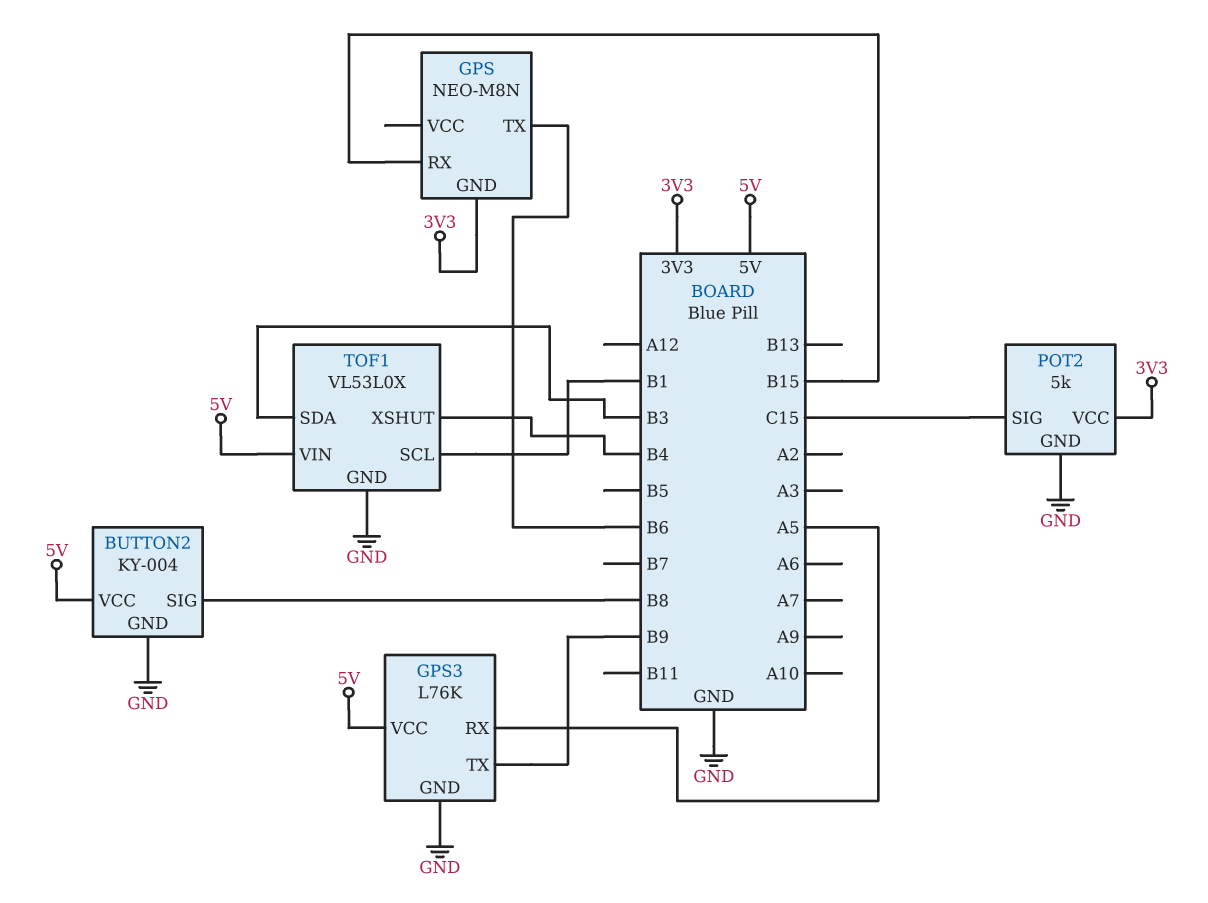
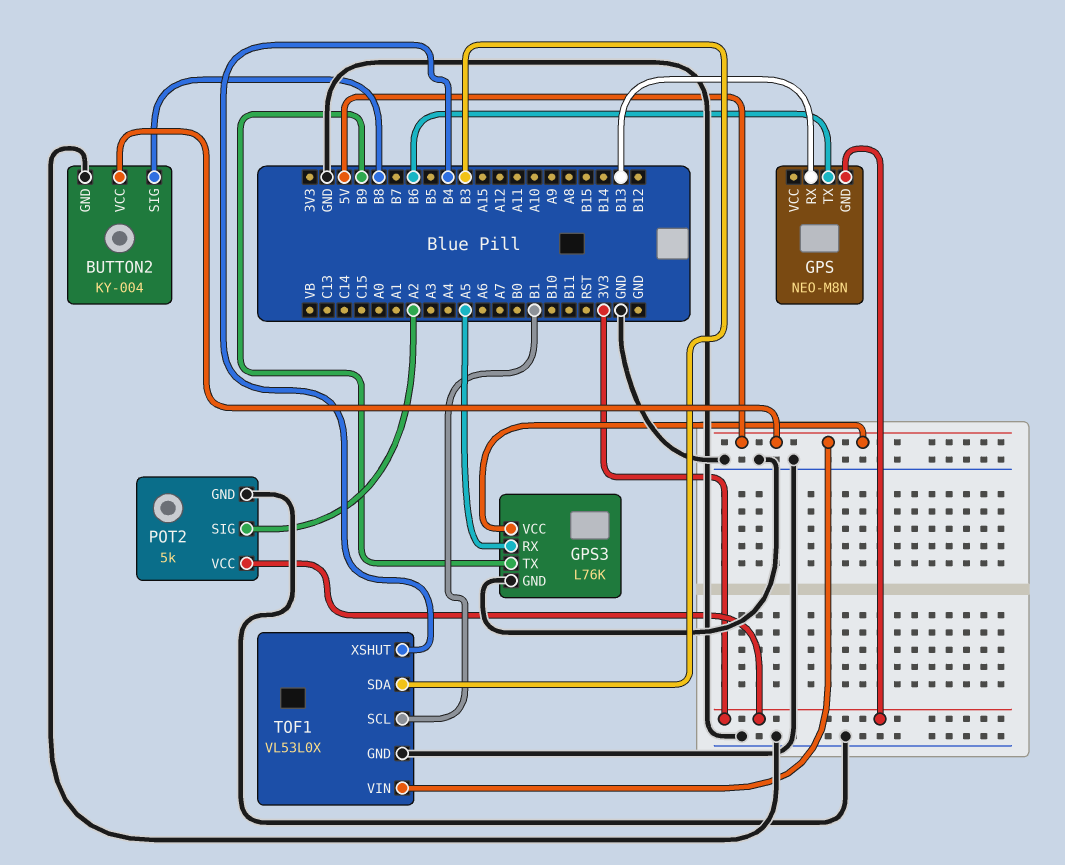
GPS pin RX: B15 -> B13
POT2 pin SIG: C15 -> A2

